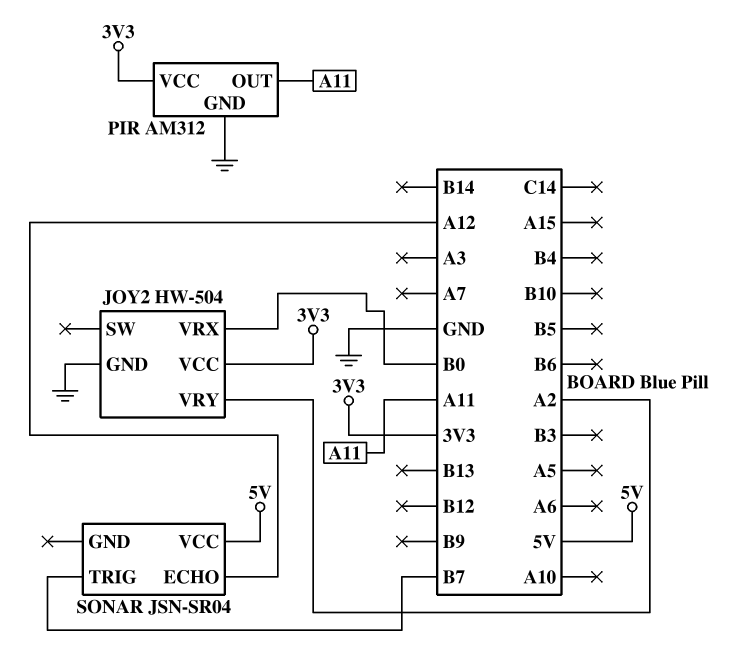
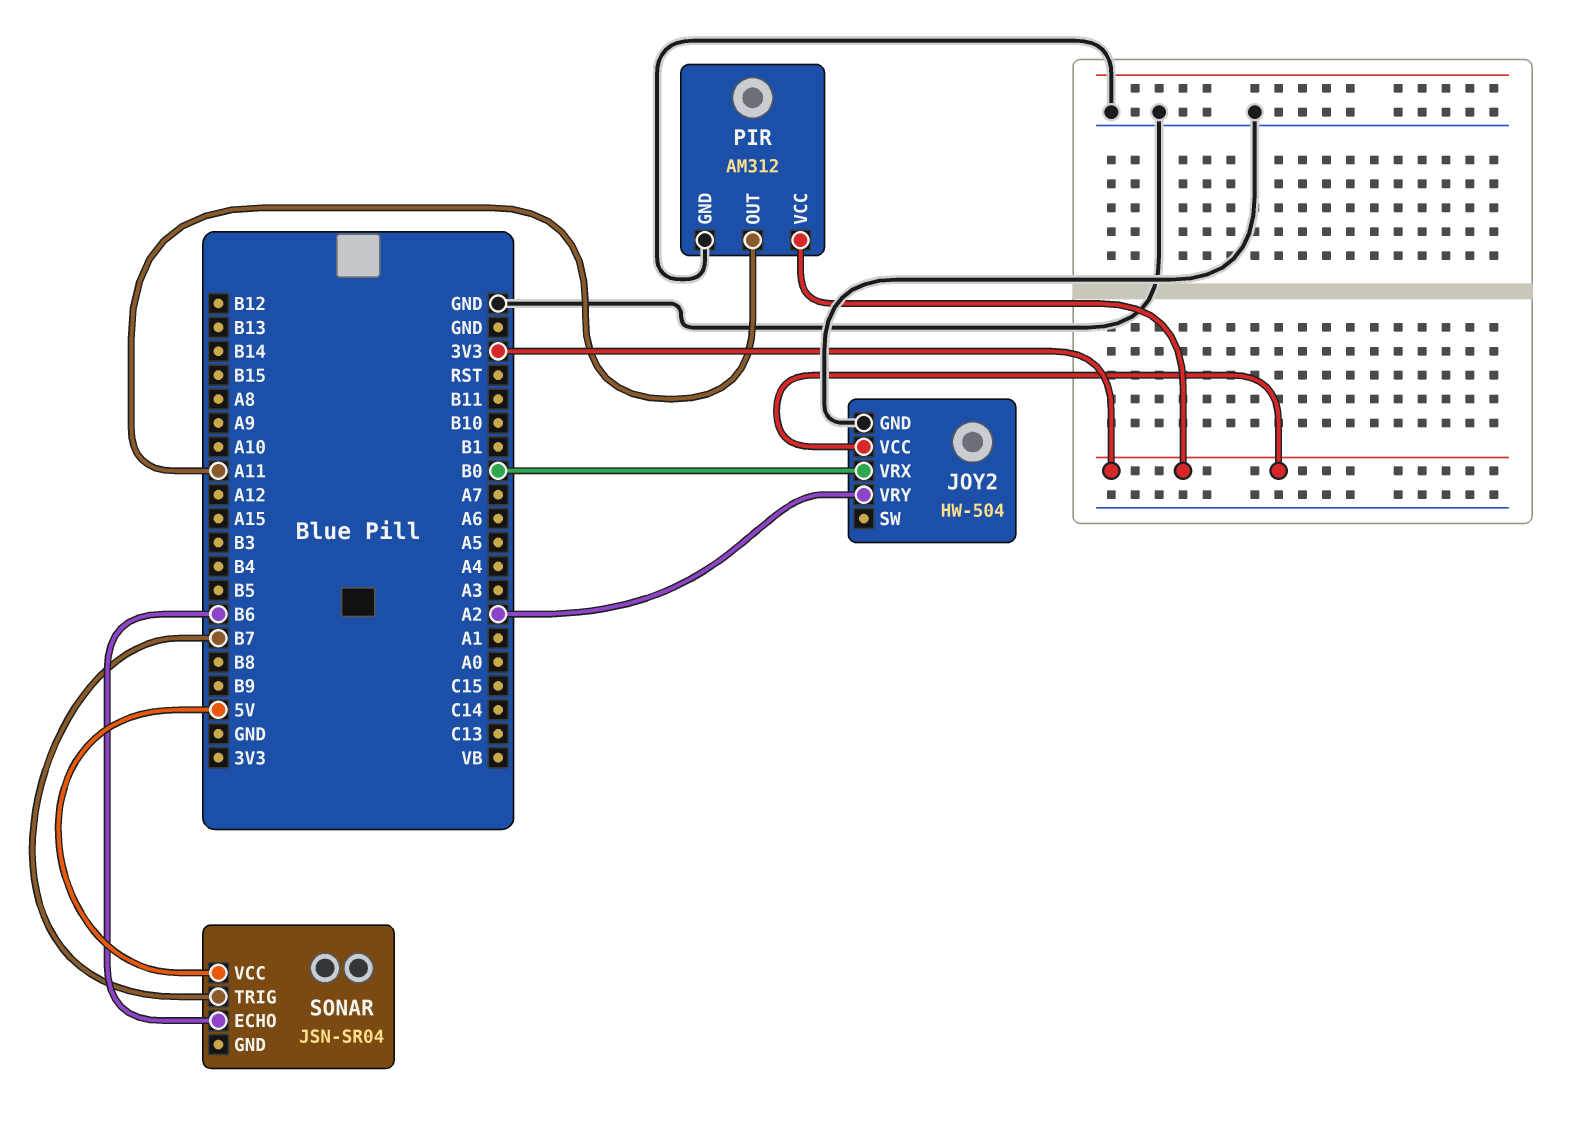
SONAR pin ECHO: A12 -> B6

